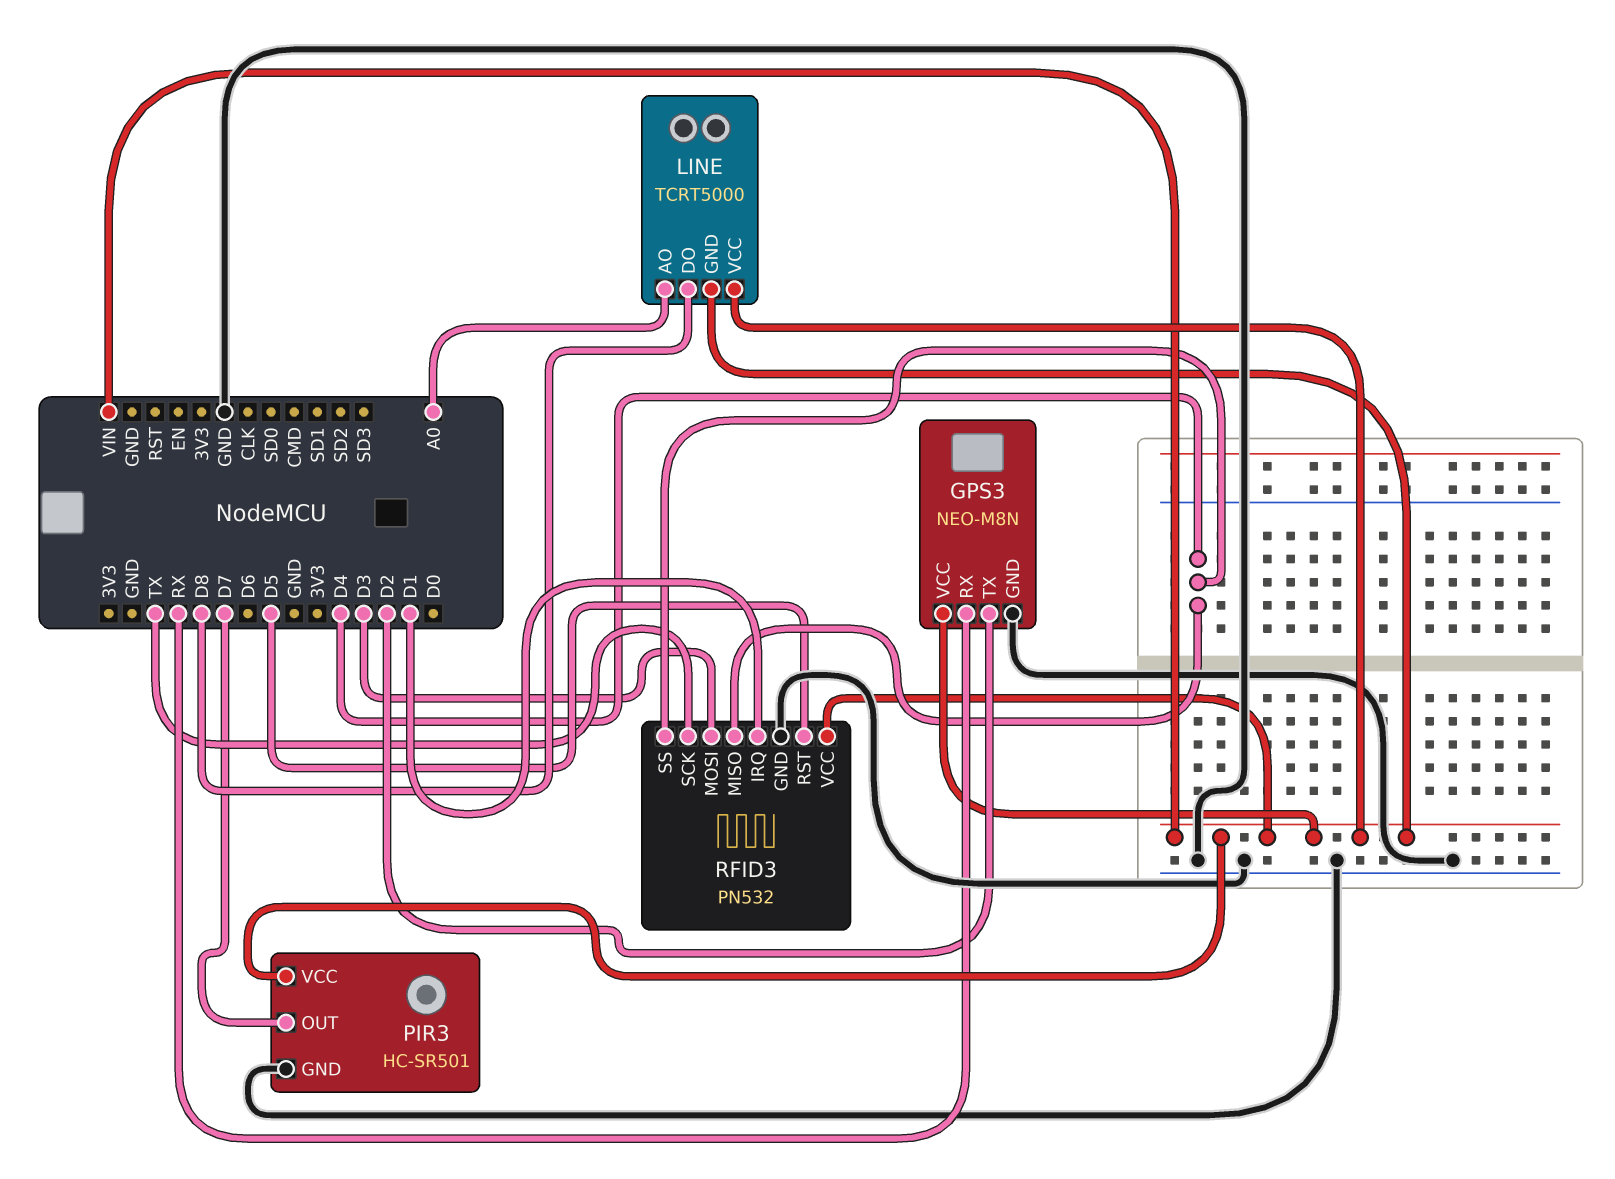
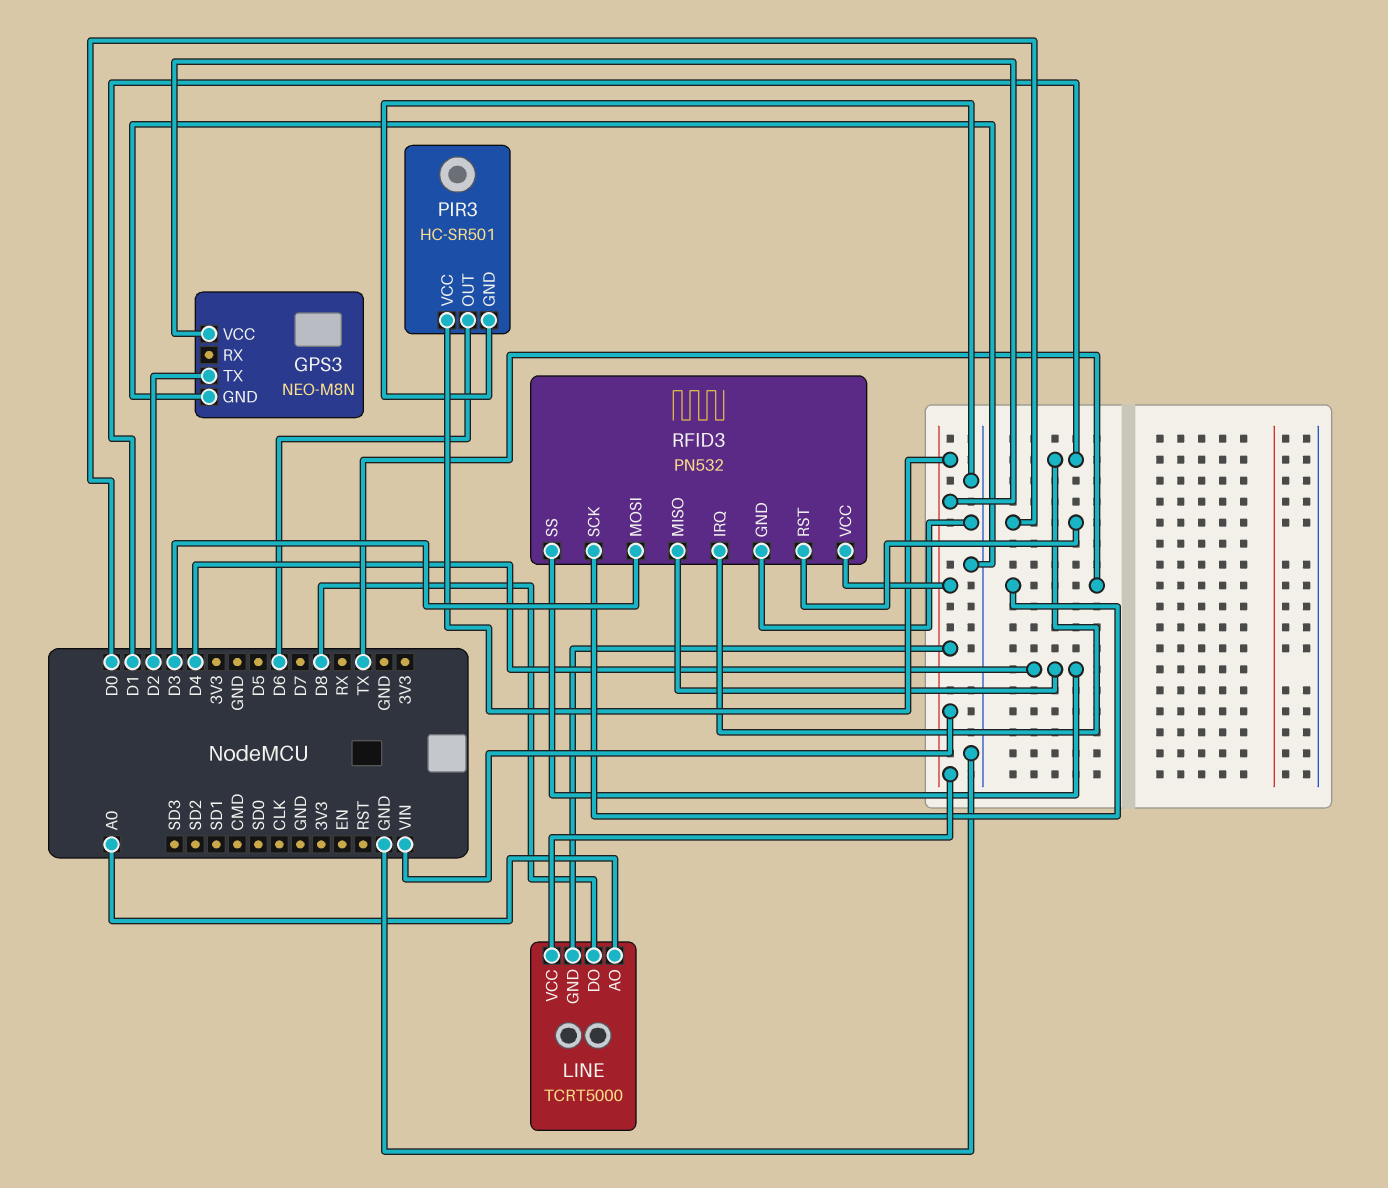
GPS3 pin RX: RX -> none
PIR3 pin OUT: D7 -> D6
RFID3 pin RST: D5 -> D0

